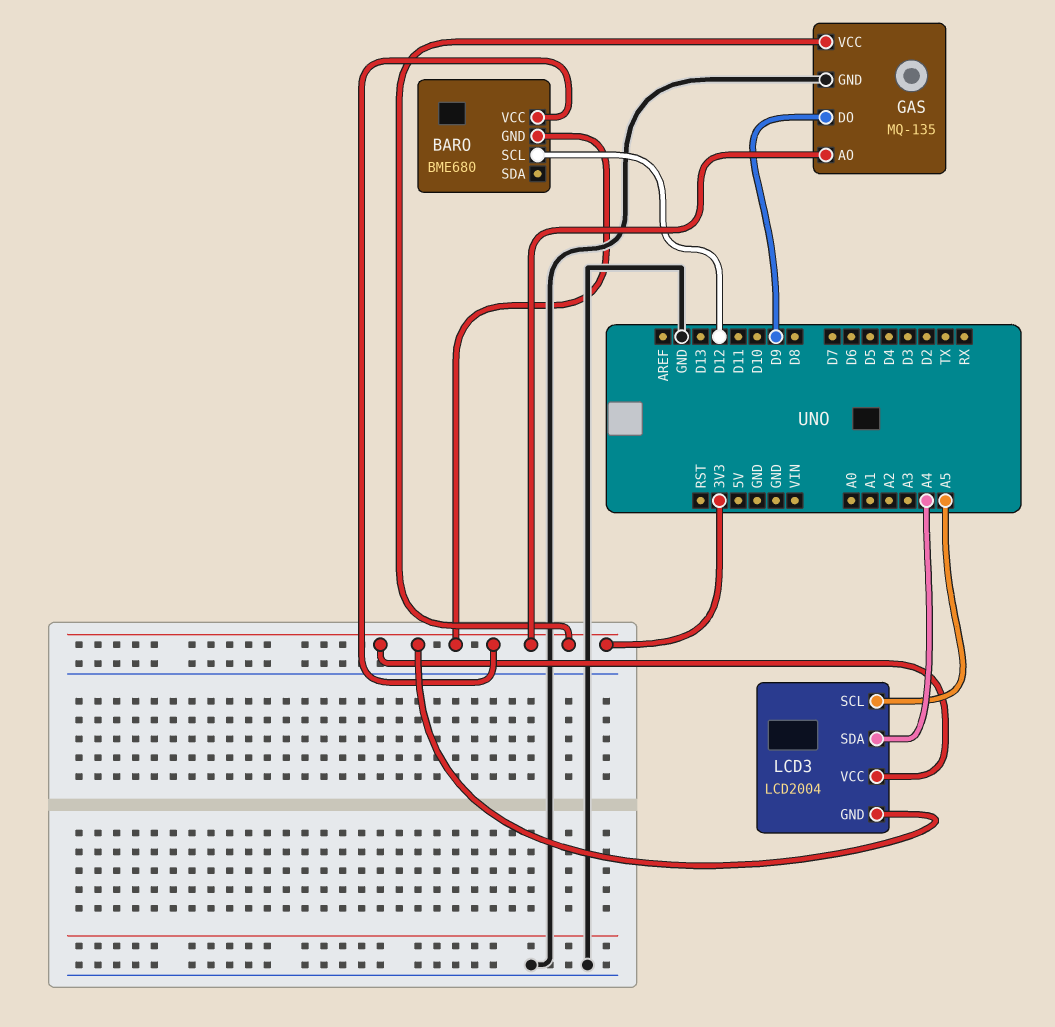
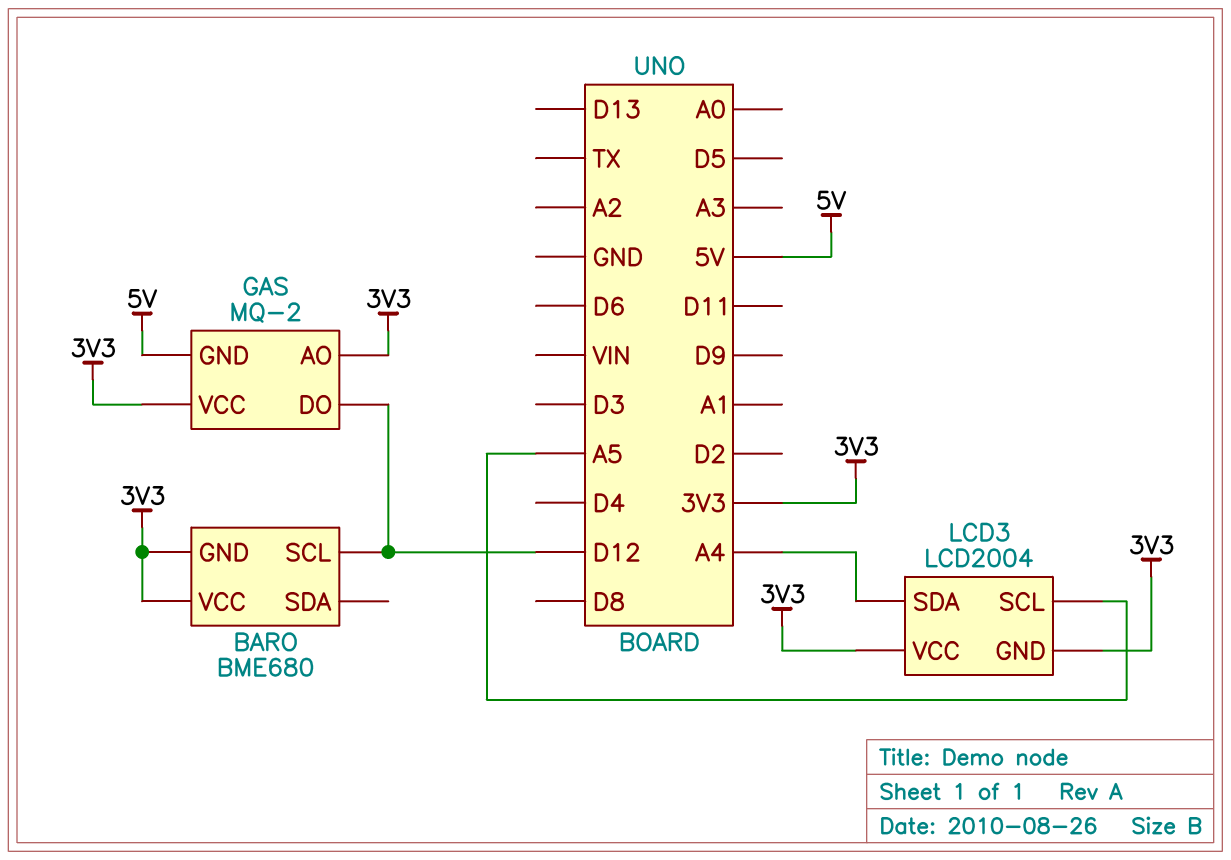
GAS: MQ-135 -> MQ-2
GAS pin DO: D9 -> D12
GAS pin GND: GND -> 5V

